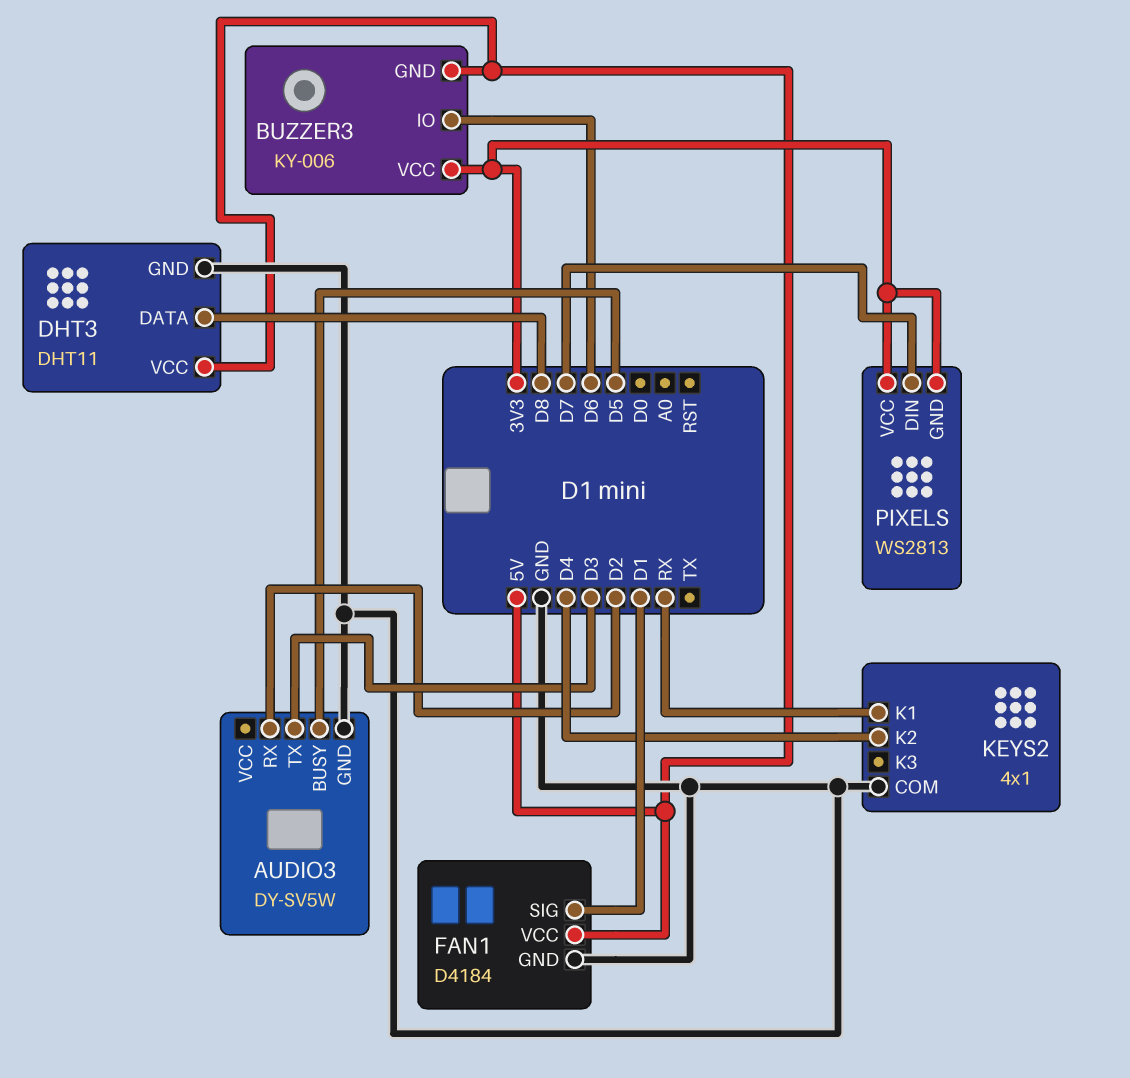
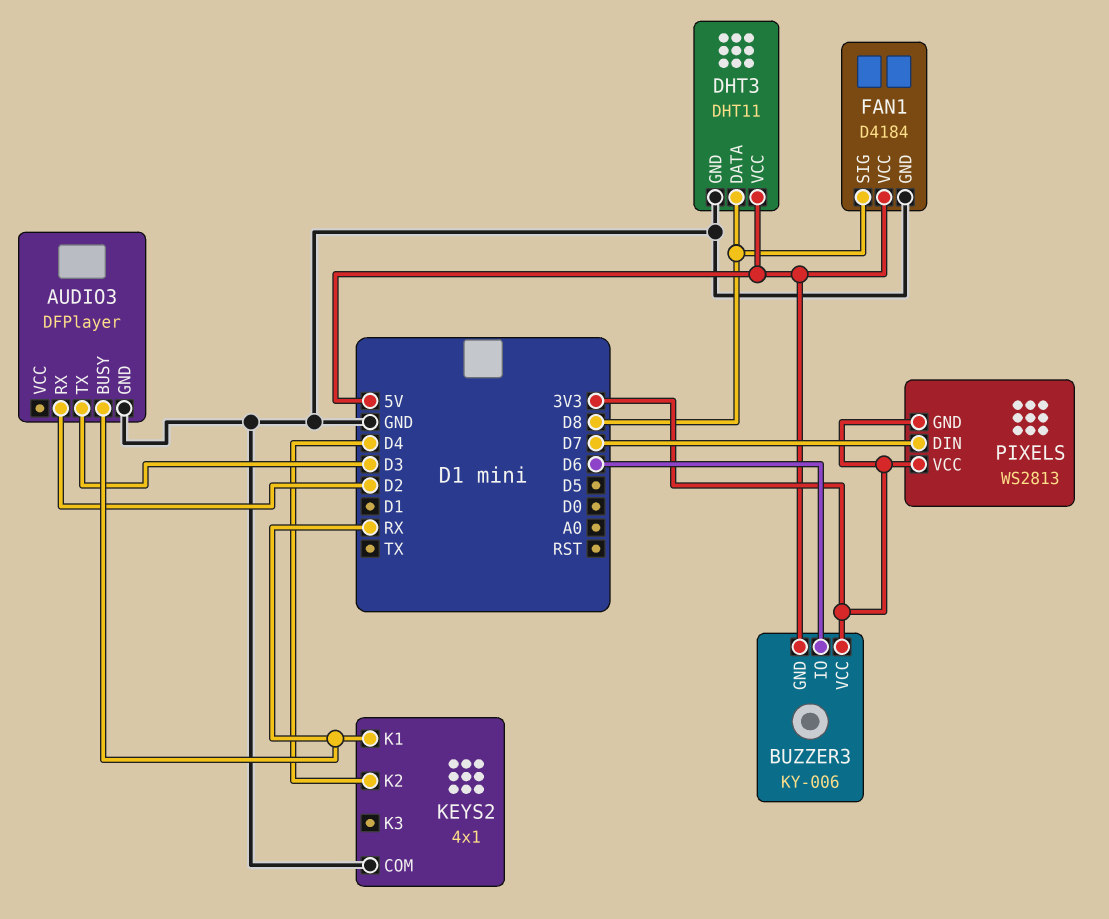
AUDIO3: DY-SV5W -> DFPlayer
AUDIO3 pin BUSY: D5 -> RX
FAN1 pin SIG: D1 -> D8

